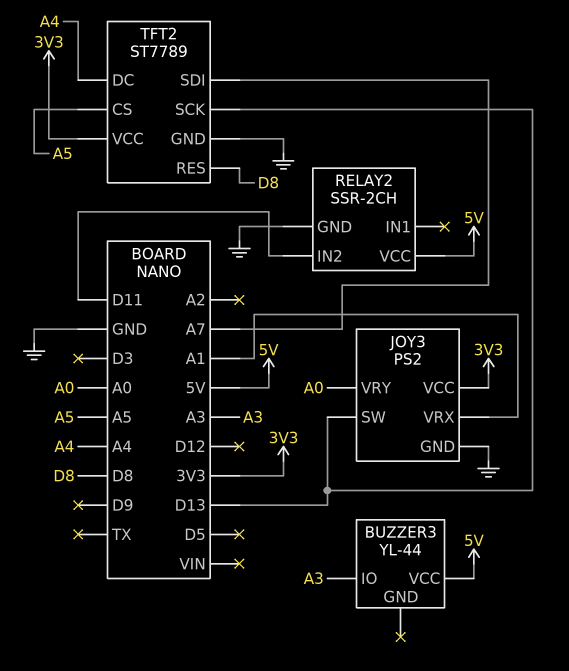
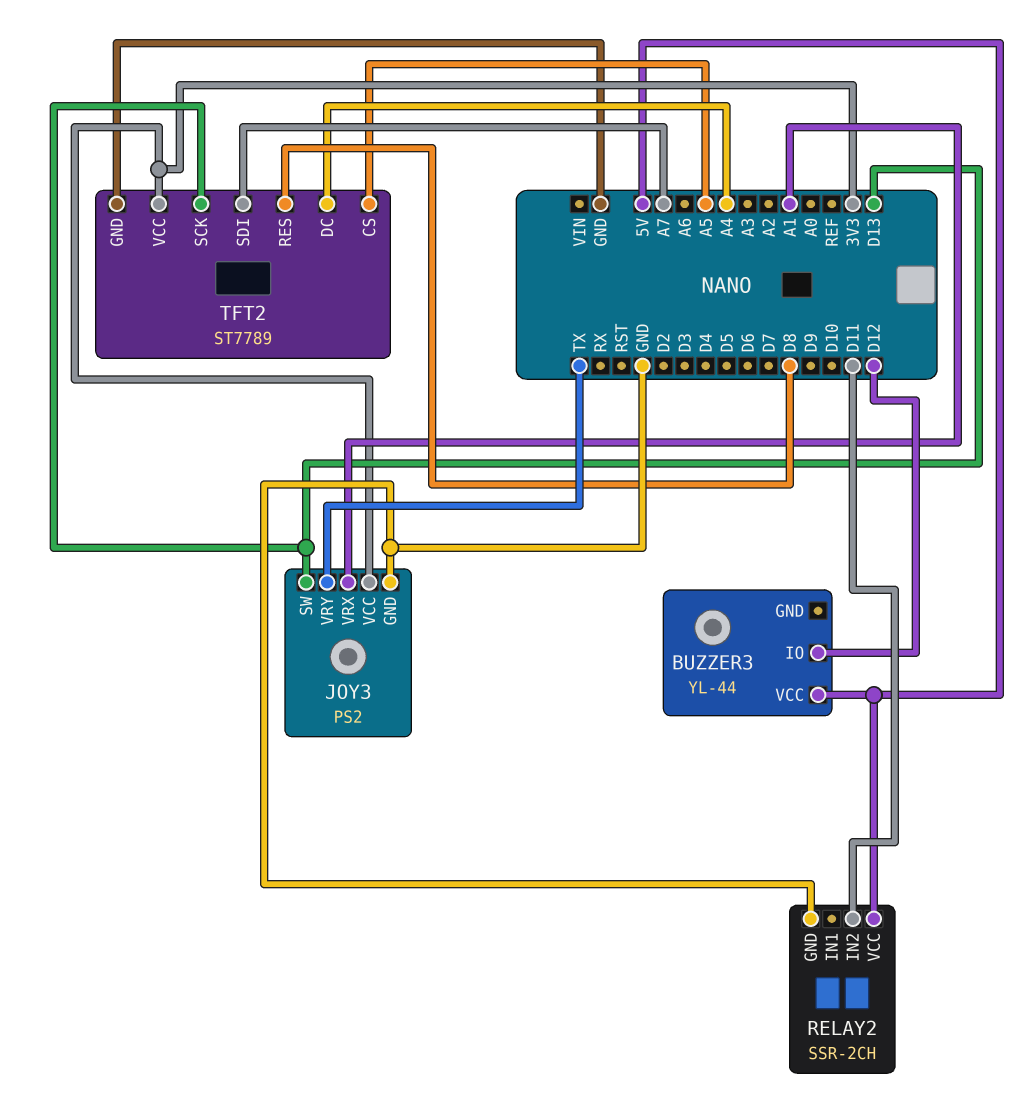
BUZZER3 pin IO: A3 -> D12
JOY3 pin VRY: A0 -> TX

